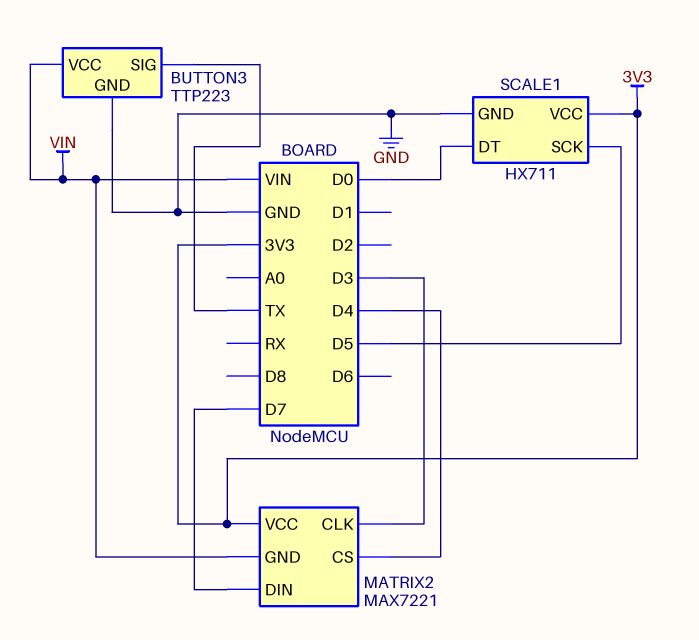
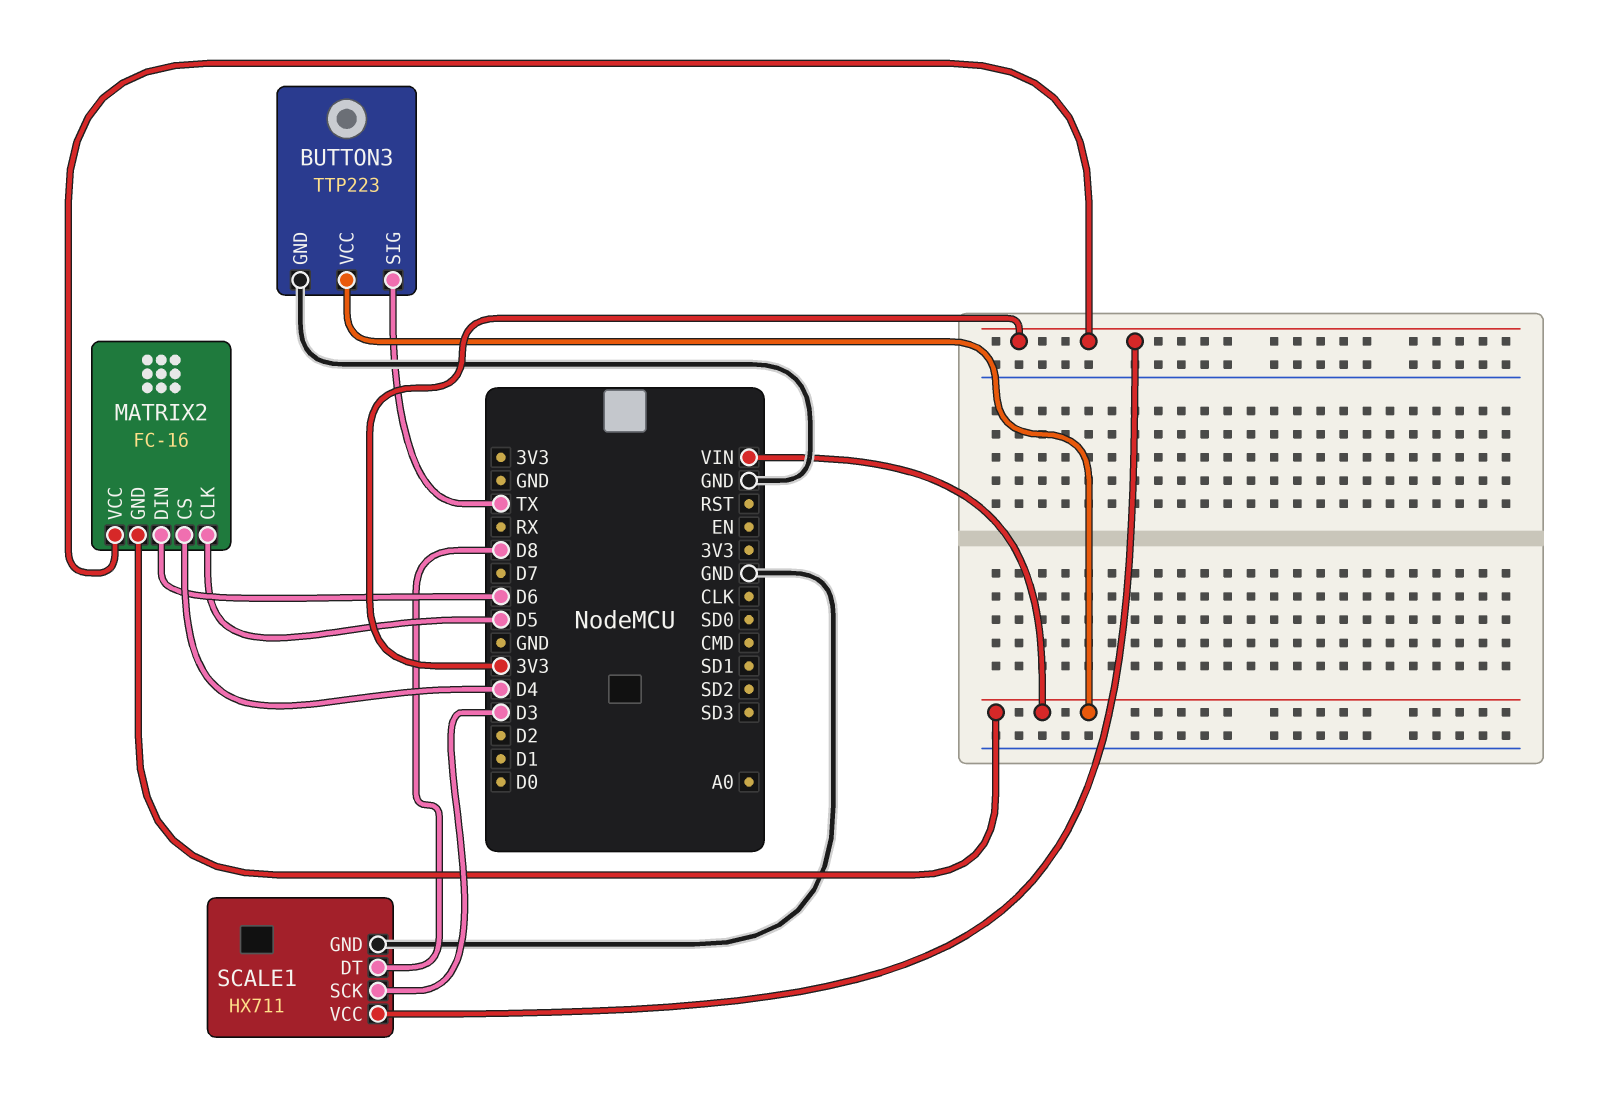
MATRIX2: MAX7221 -> FC-16
MATRIX2 pin CLK: D3 -> D5
MATRIX2 pin DIN: D7 -> D6
SCALE1 pin DT: D0 -> D8
SCALE1 pin SCK: D5 -> D3

